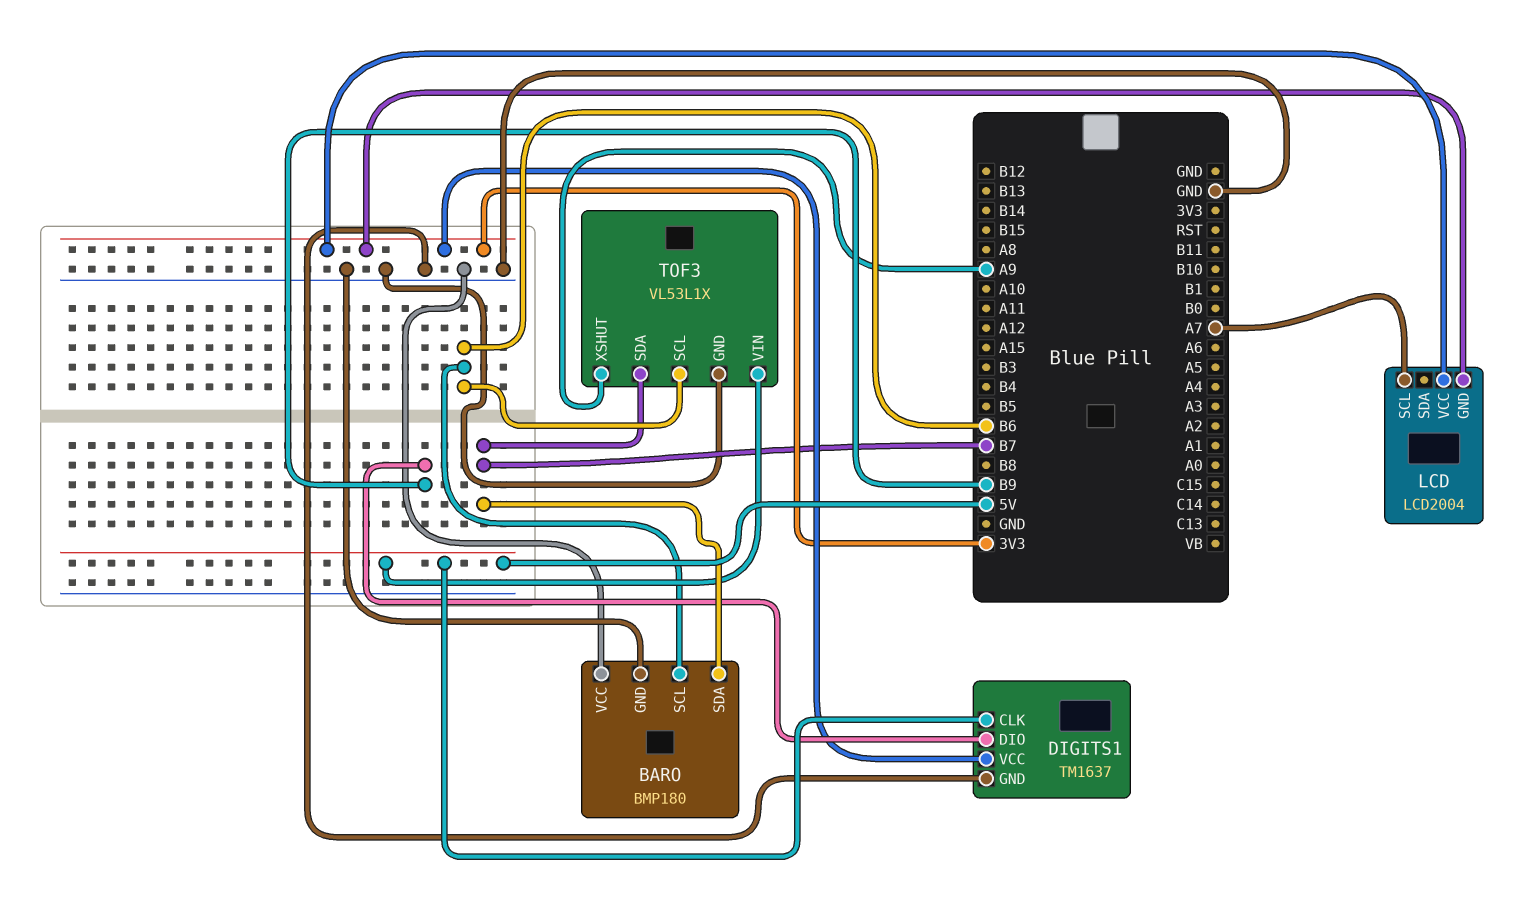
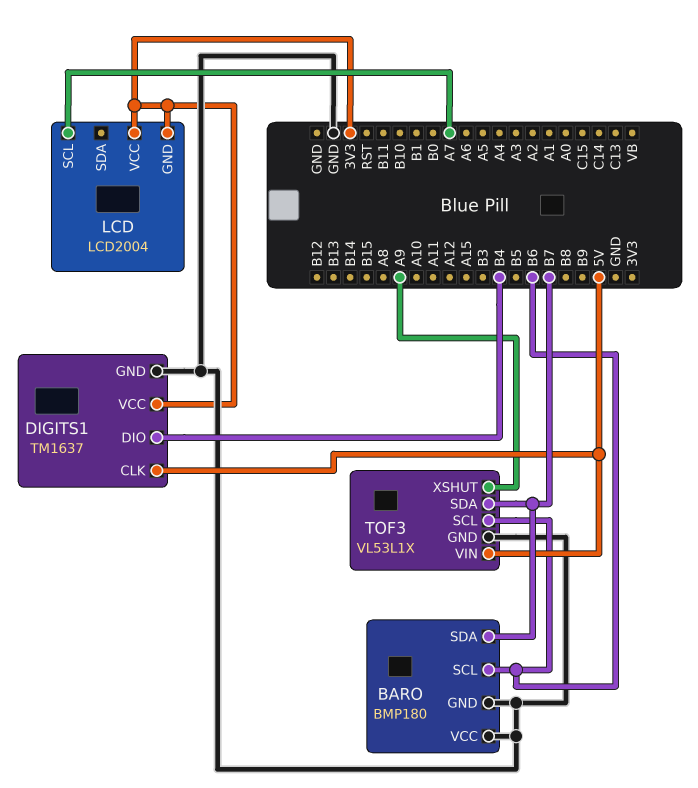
DIGITS1 pin DIO: B9 -> B4

